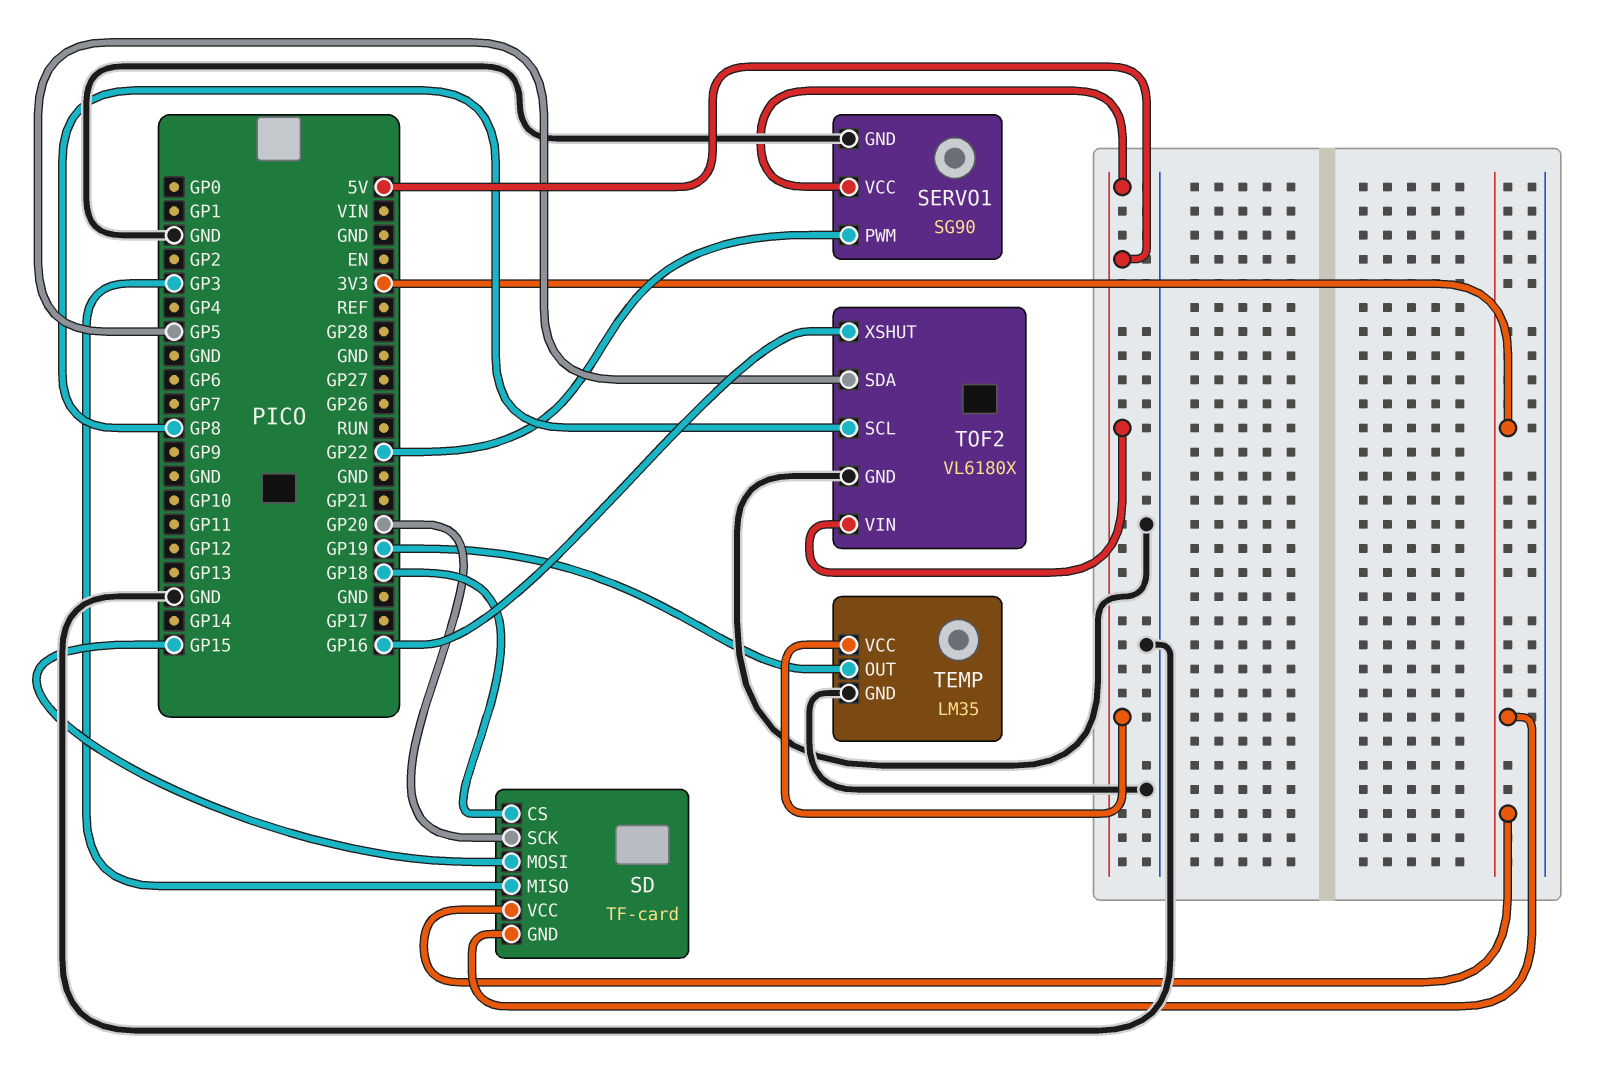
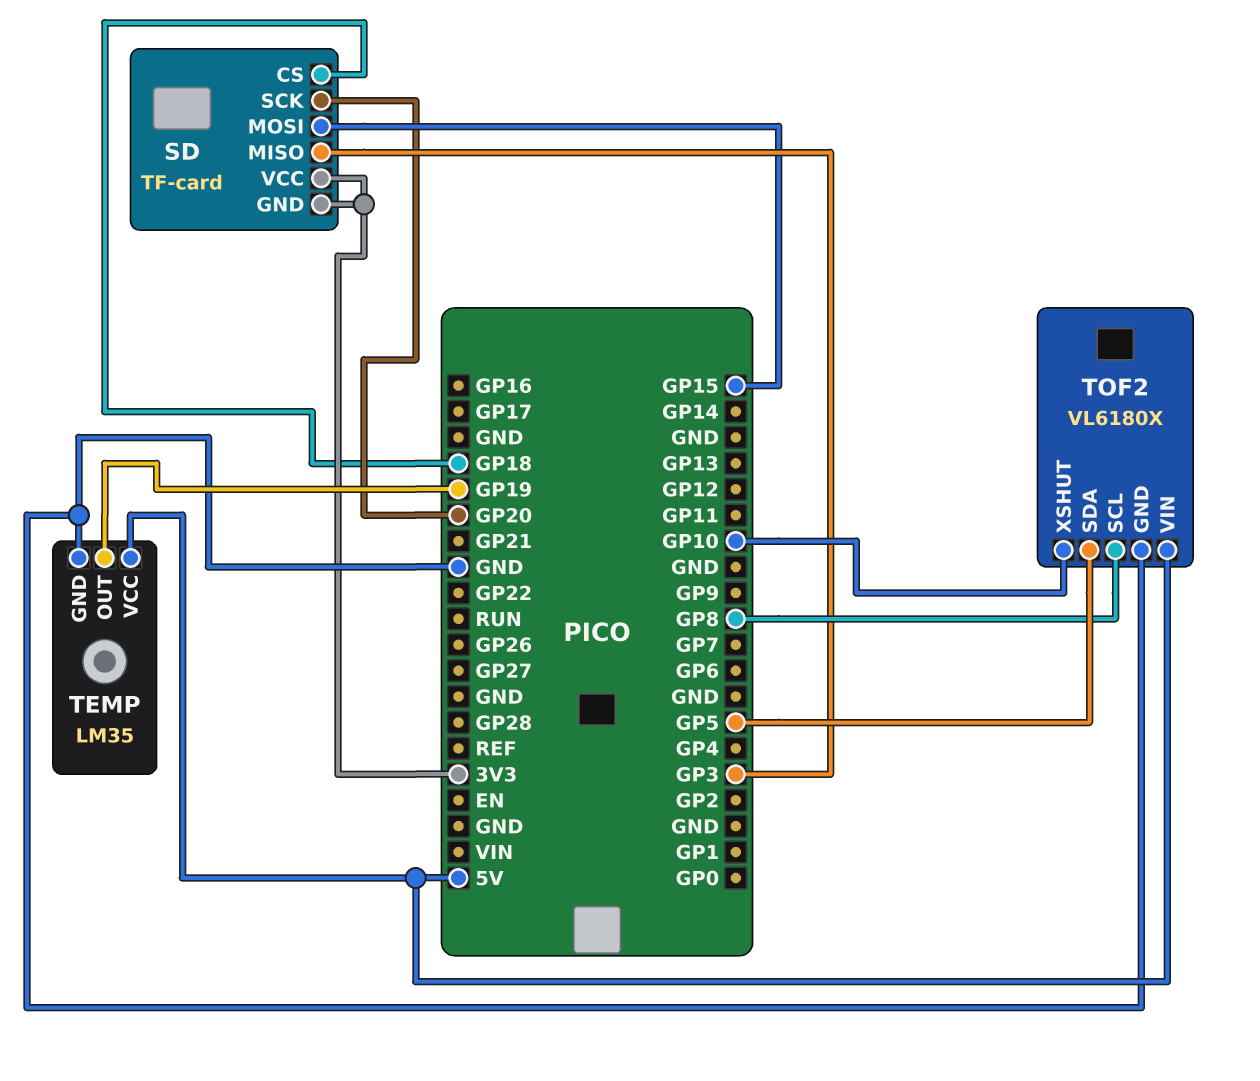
SERVO1: SG90 -> none
SERVO1 pin GND: GND -> none
SERVO1 pin PWM: GP22 -> none
SERVO1 pin VCC: 5V -> none
TOF2 pin XSHUT: GP16 -> GP10

